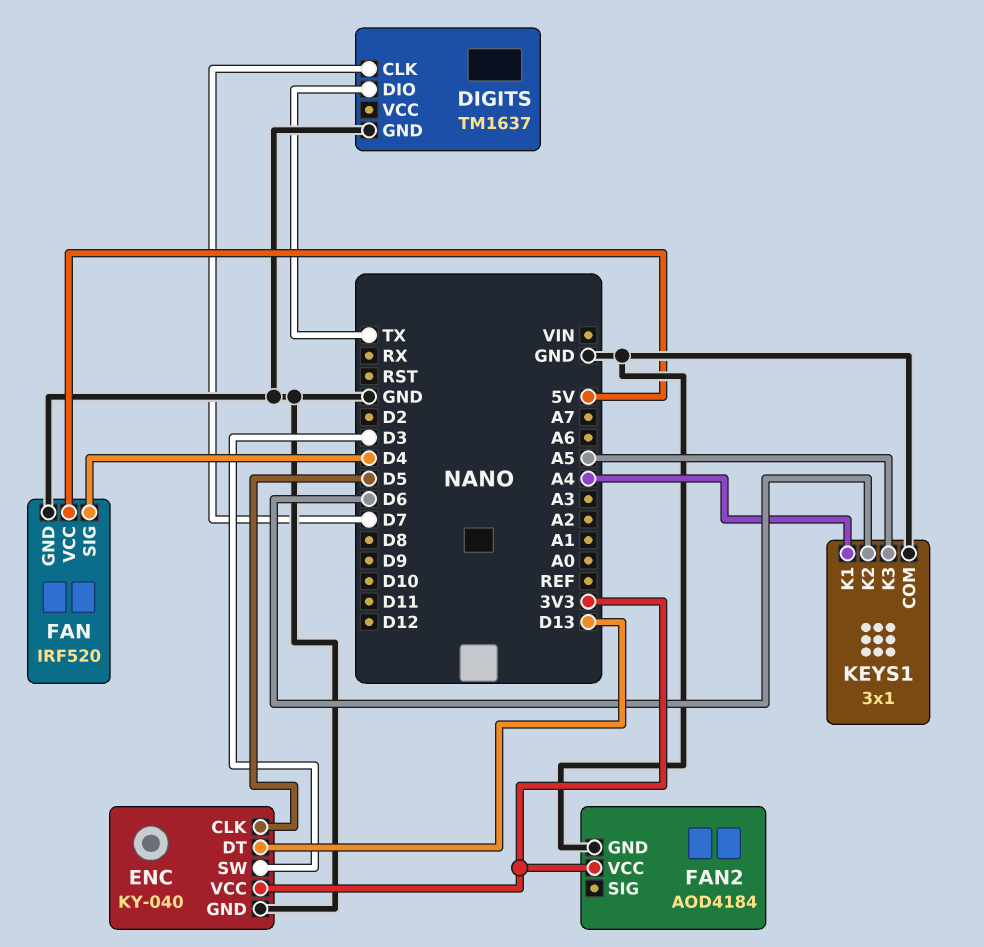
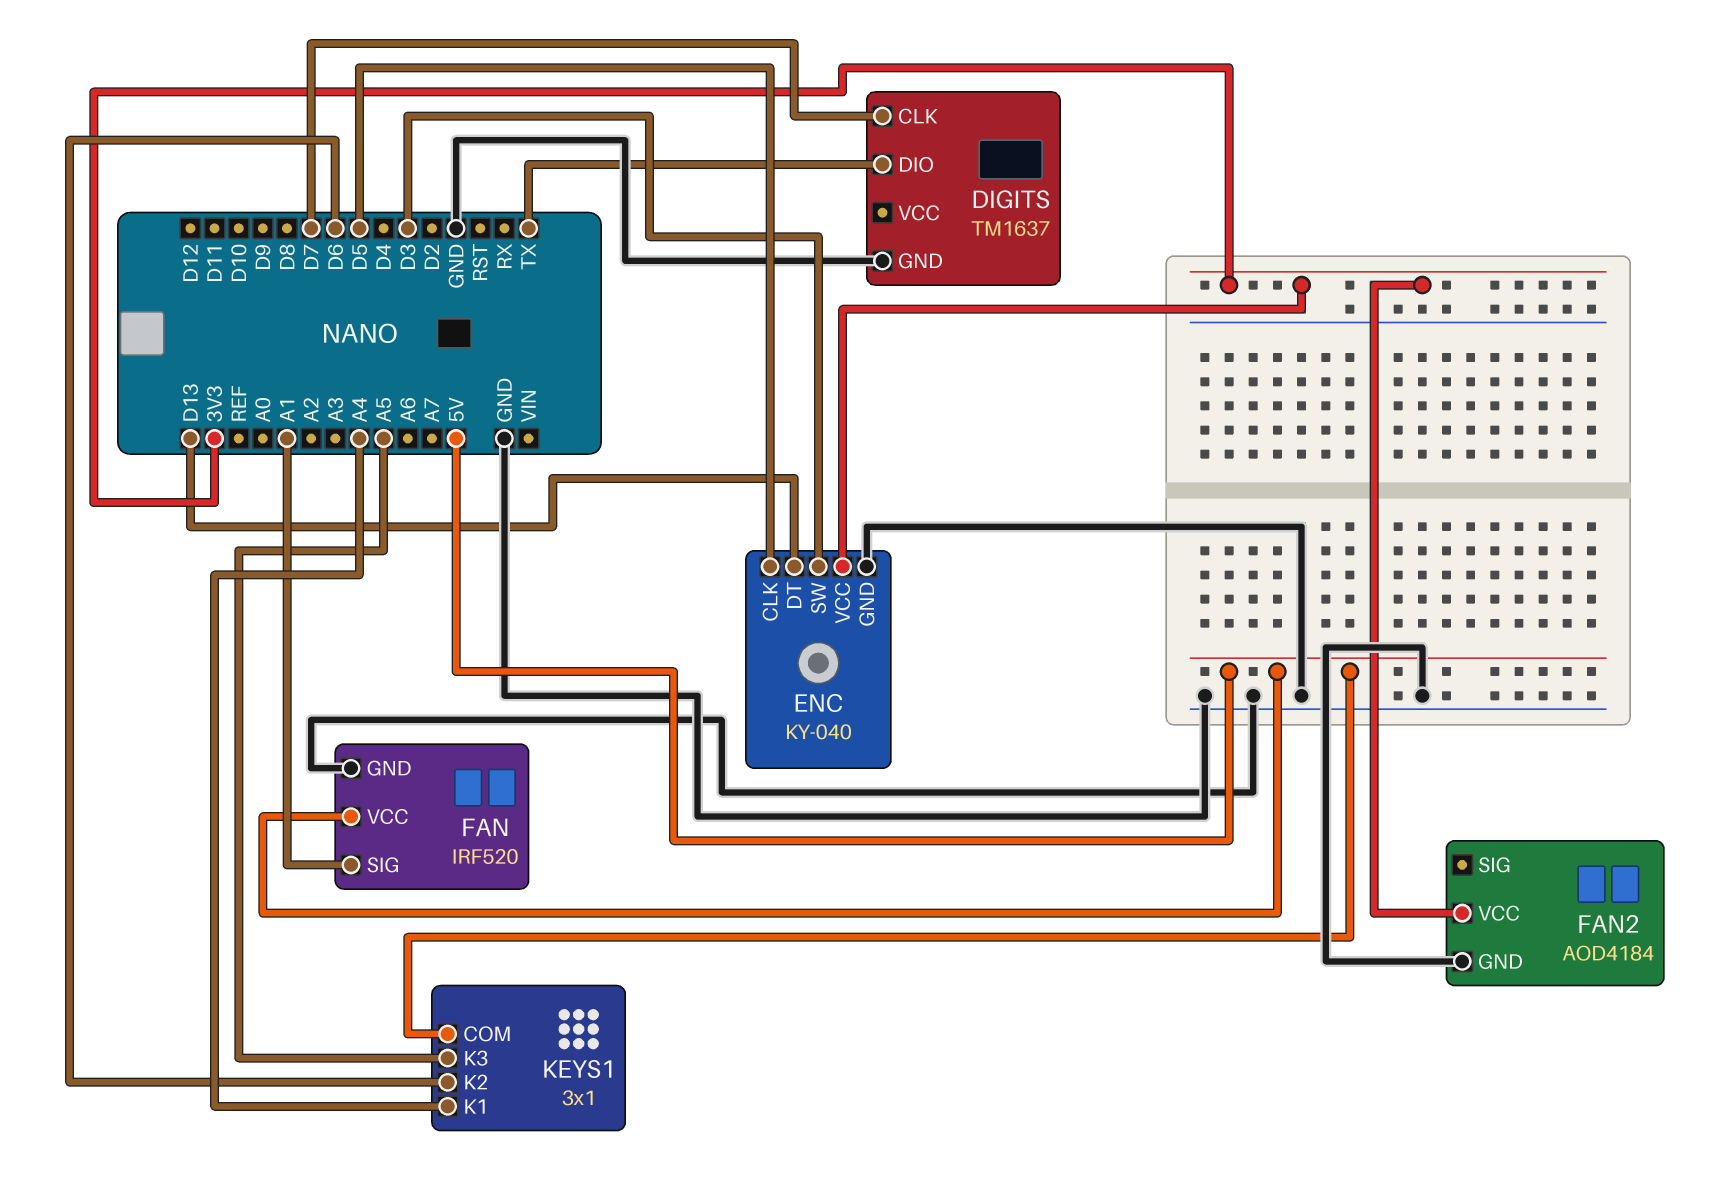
FAN pin SIG: D4 -> A1
KEYS1 pin COM: GND -> 5V

